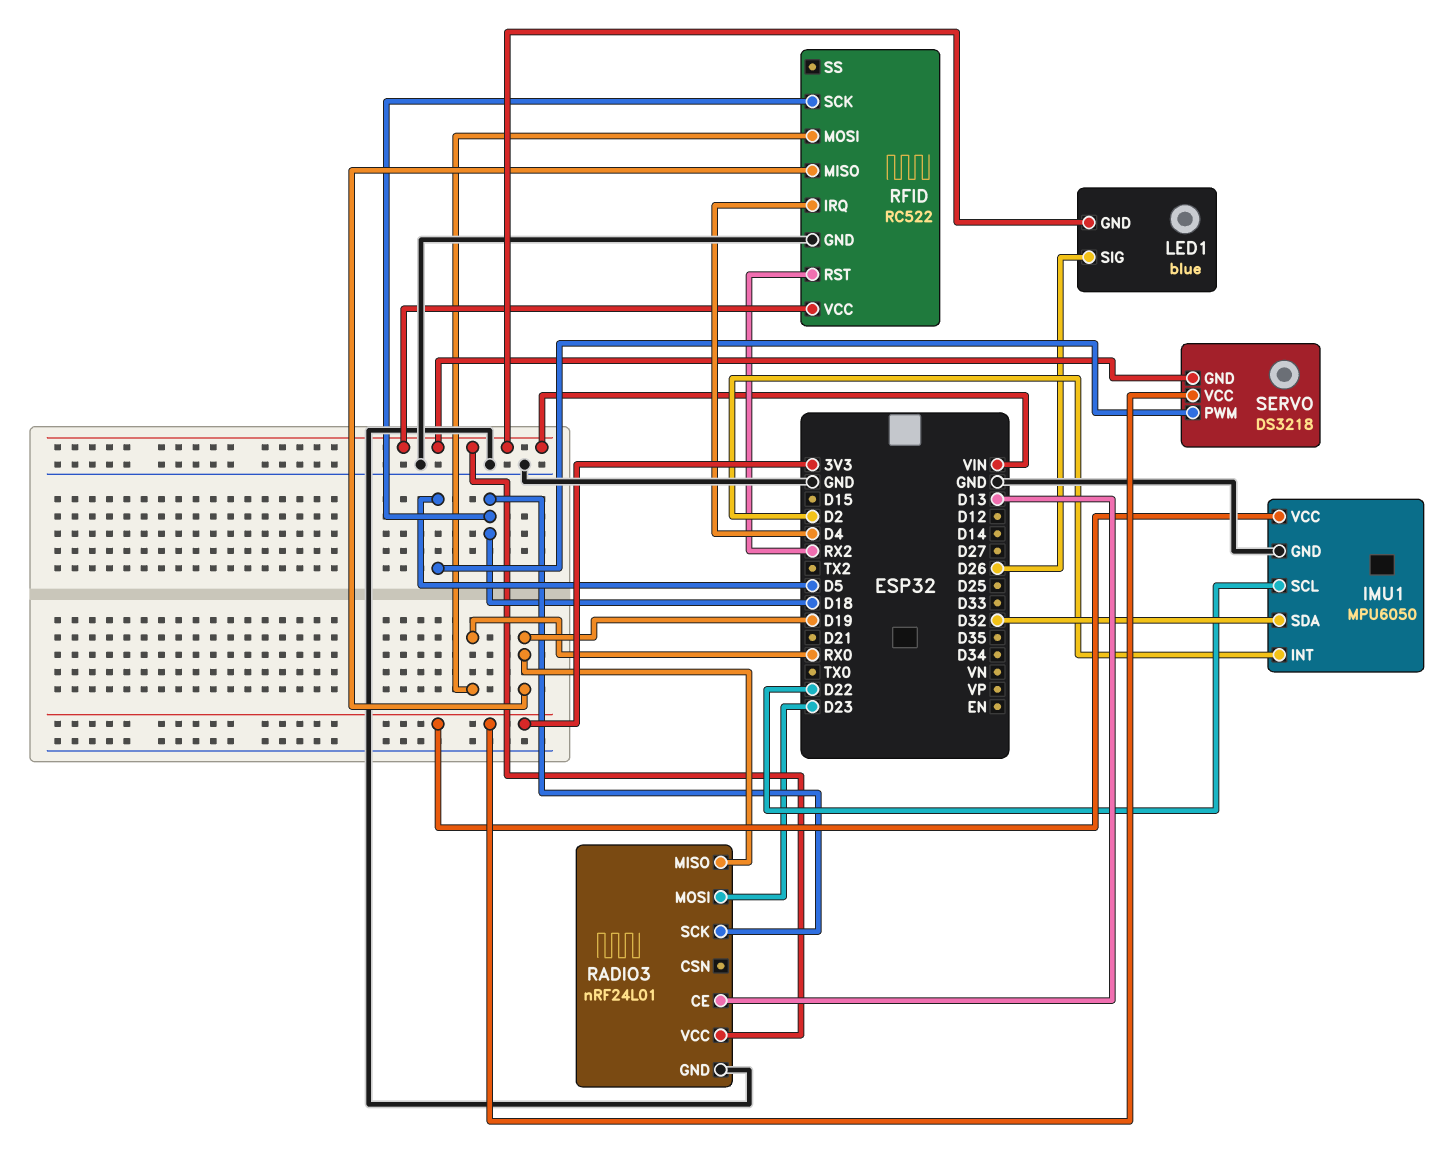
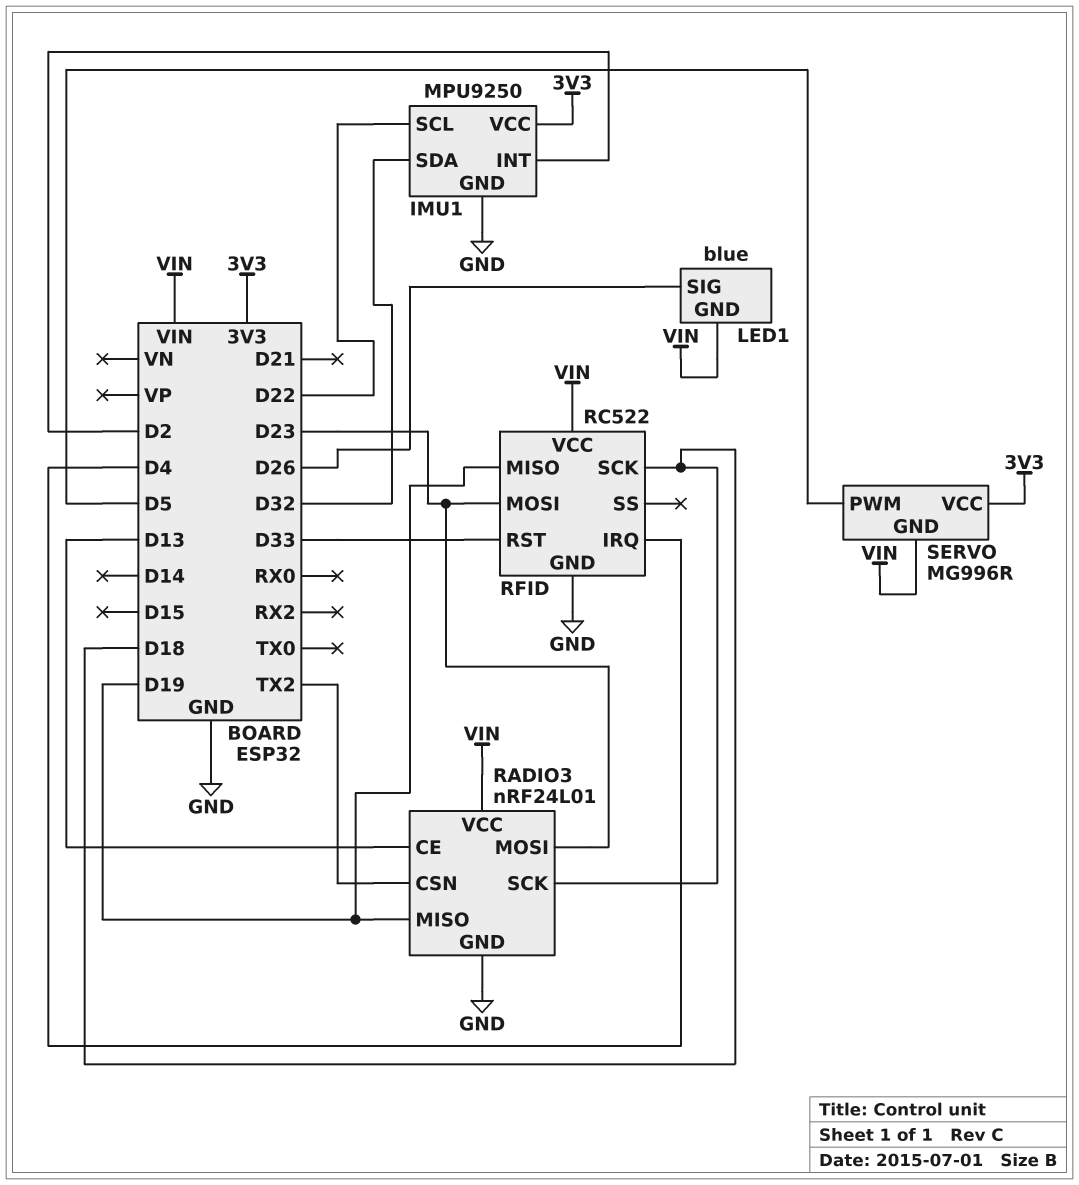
IMU1: MPU6050 -> MPU9250
RADIO3 pin CSN: none -> TX2
RFID pin MOSI: RX0 -> D23
RFID pin RST: RX2 -> D33
SERVO: DS3218 -> MG996R

